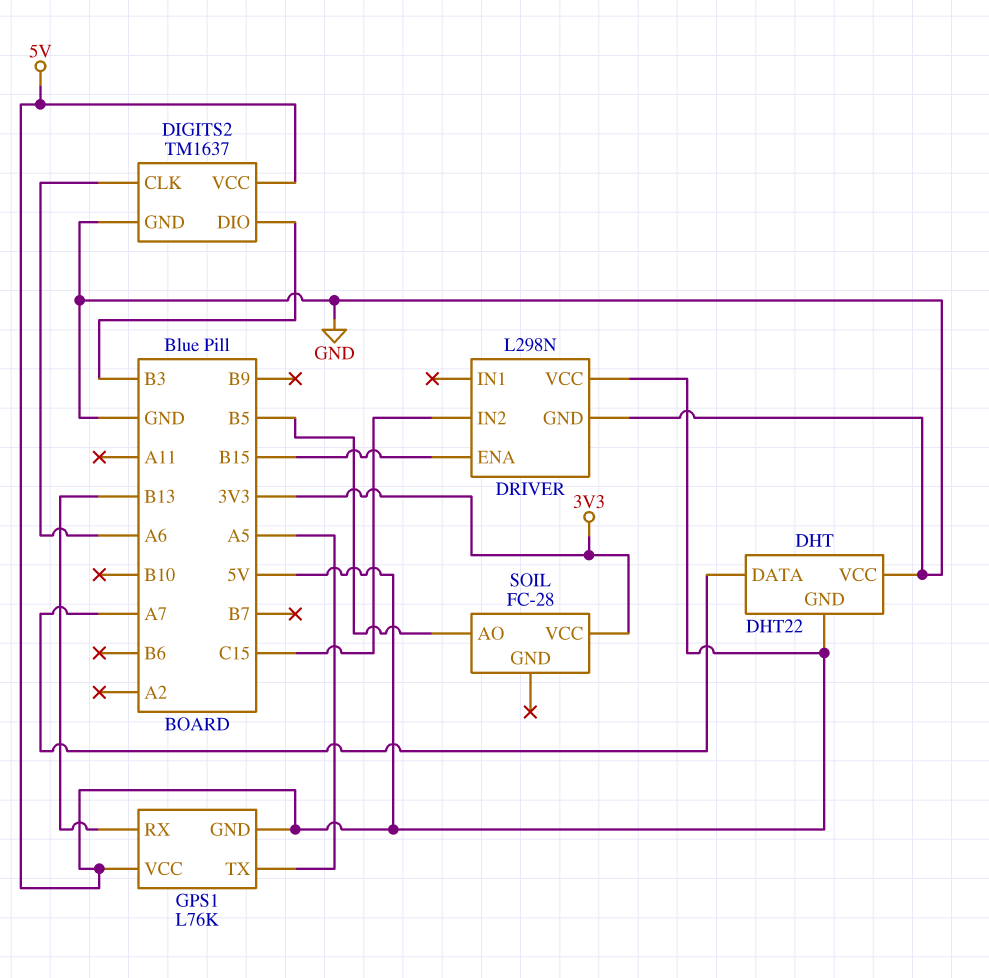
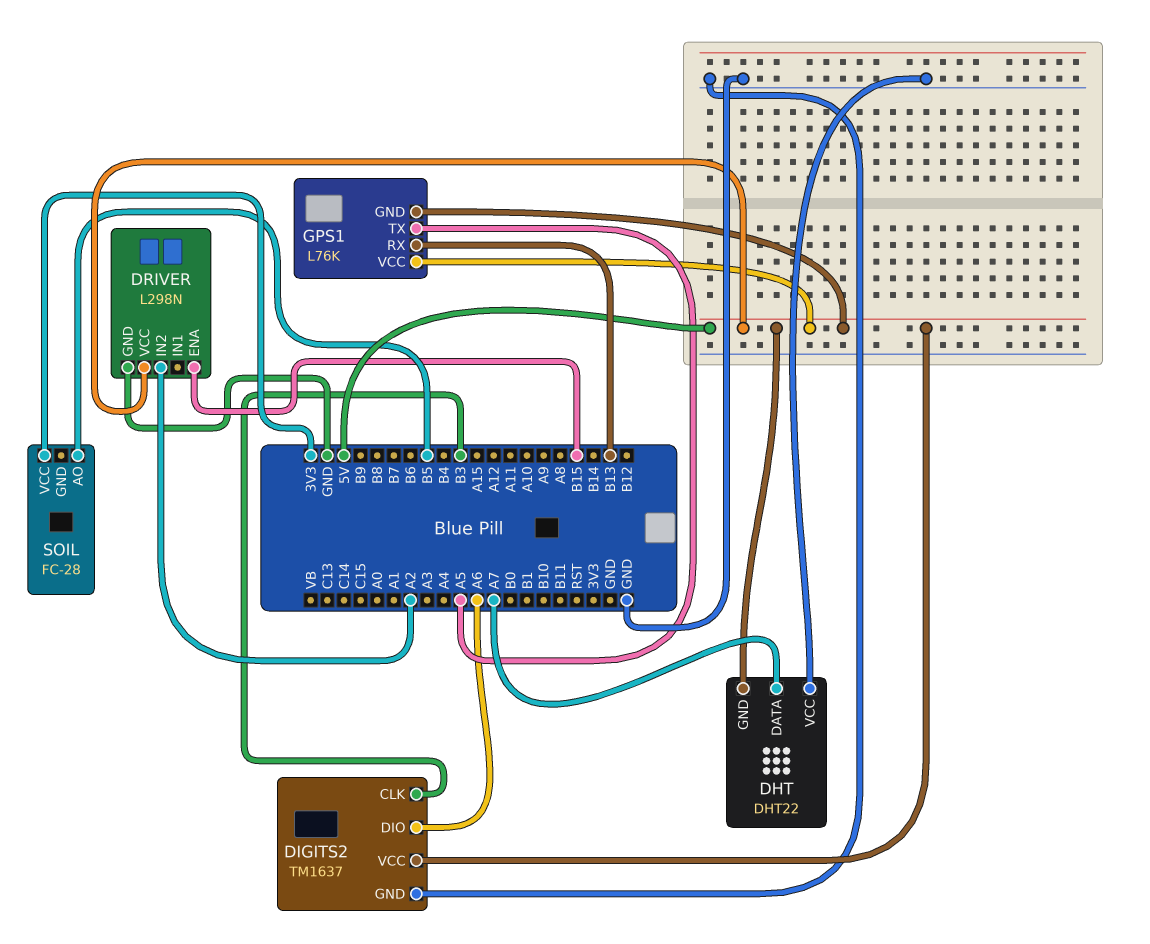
DIGITS2 pin CLK: A6 -> B3
DIGITS2 pin DIO: B3 -> A6
DRIVER pin IN2: C15 -> A2

